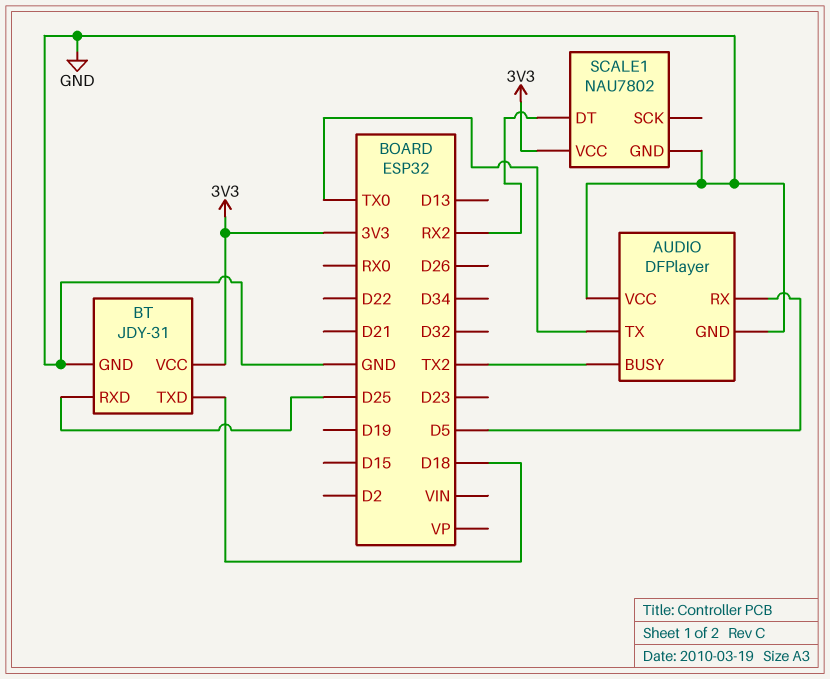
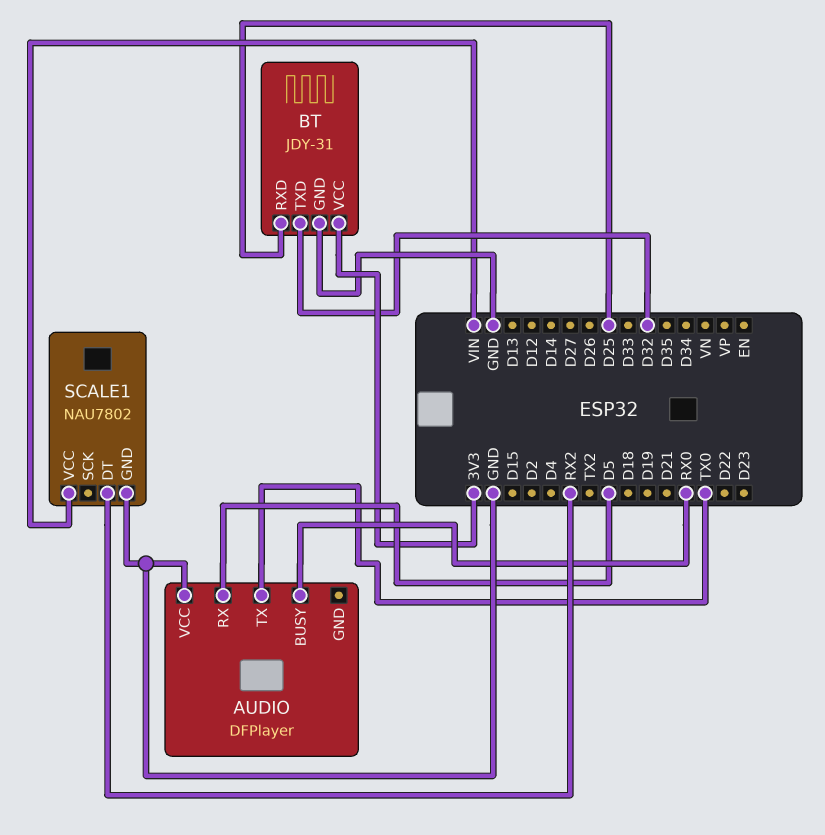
AUDIO pin BUSY: TX2 -> RX0
AUDIO pin GND: GND -> none
BT pin TXD: D18 -> D32
SCALE1 pin VCC: 3V3 -> VIN

